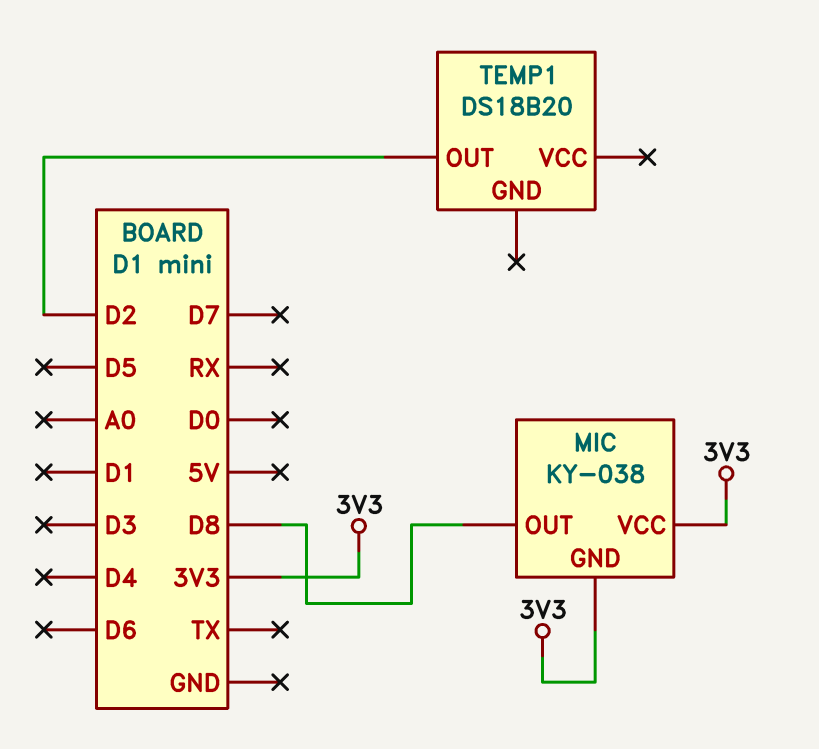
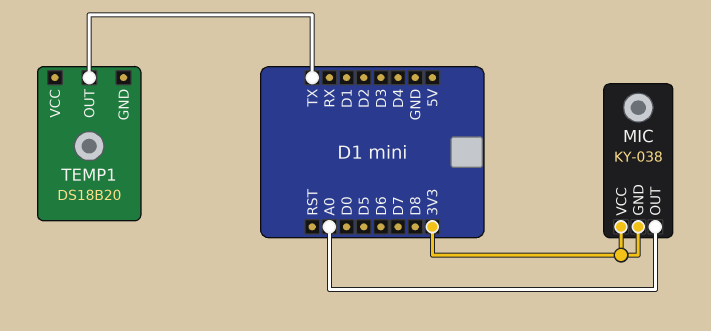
MIC pin OUT: D8 -> A0
TEMP1 pin OUT: D2 -> TX

